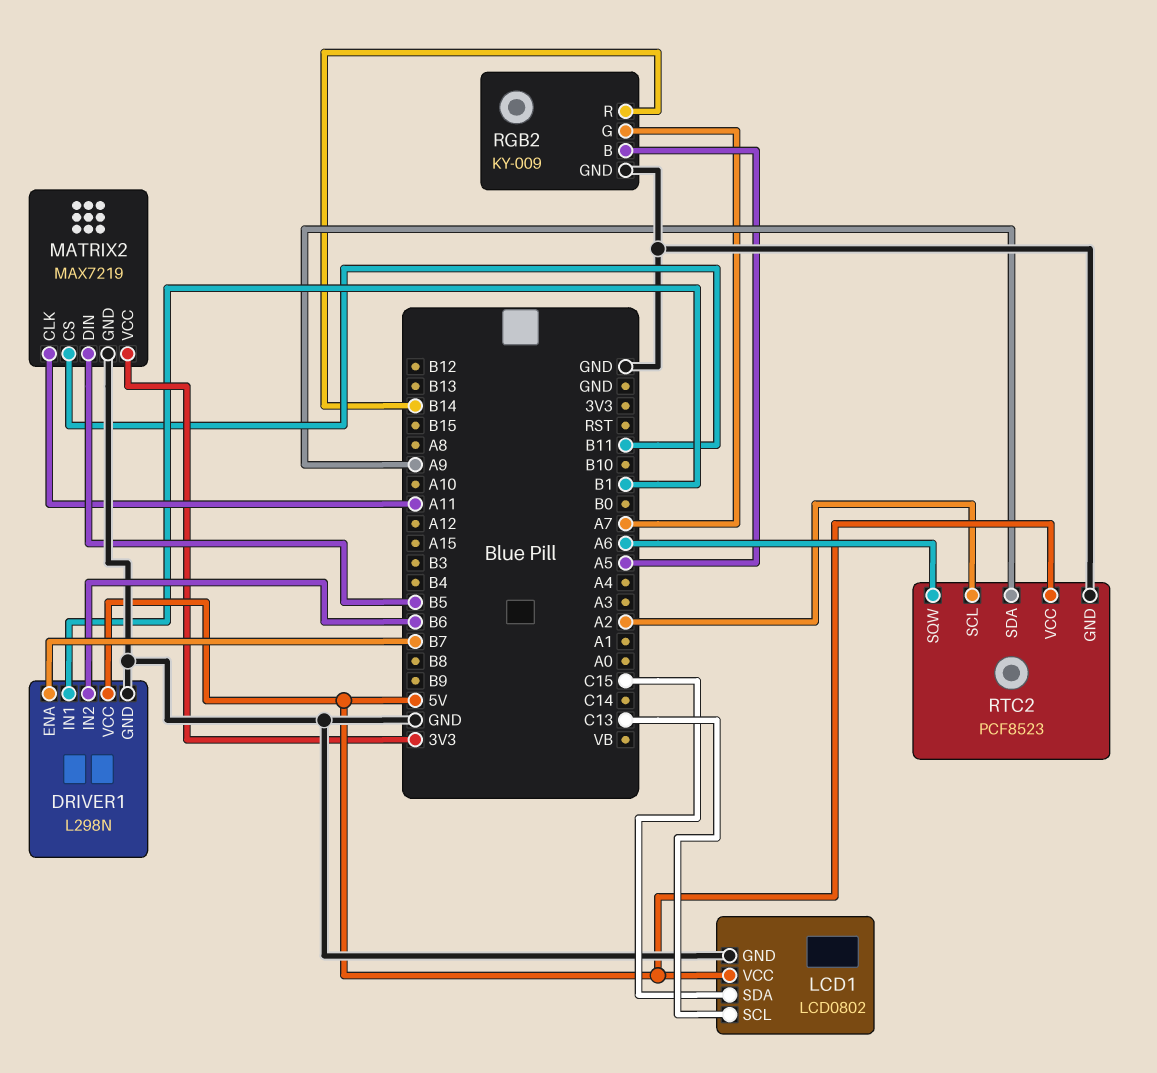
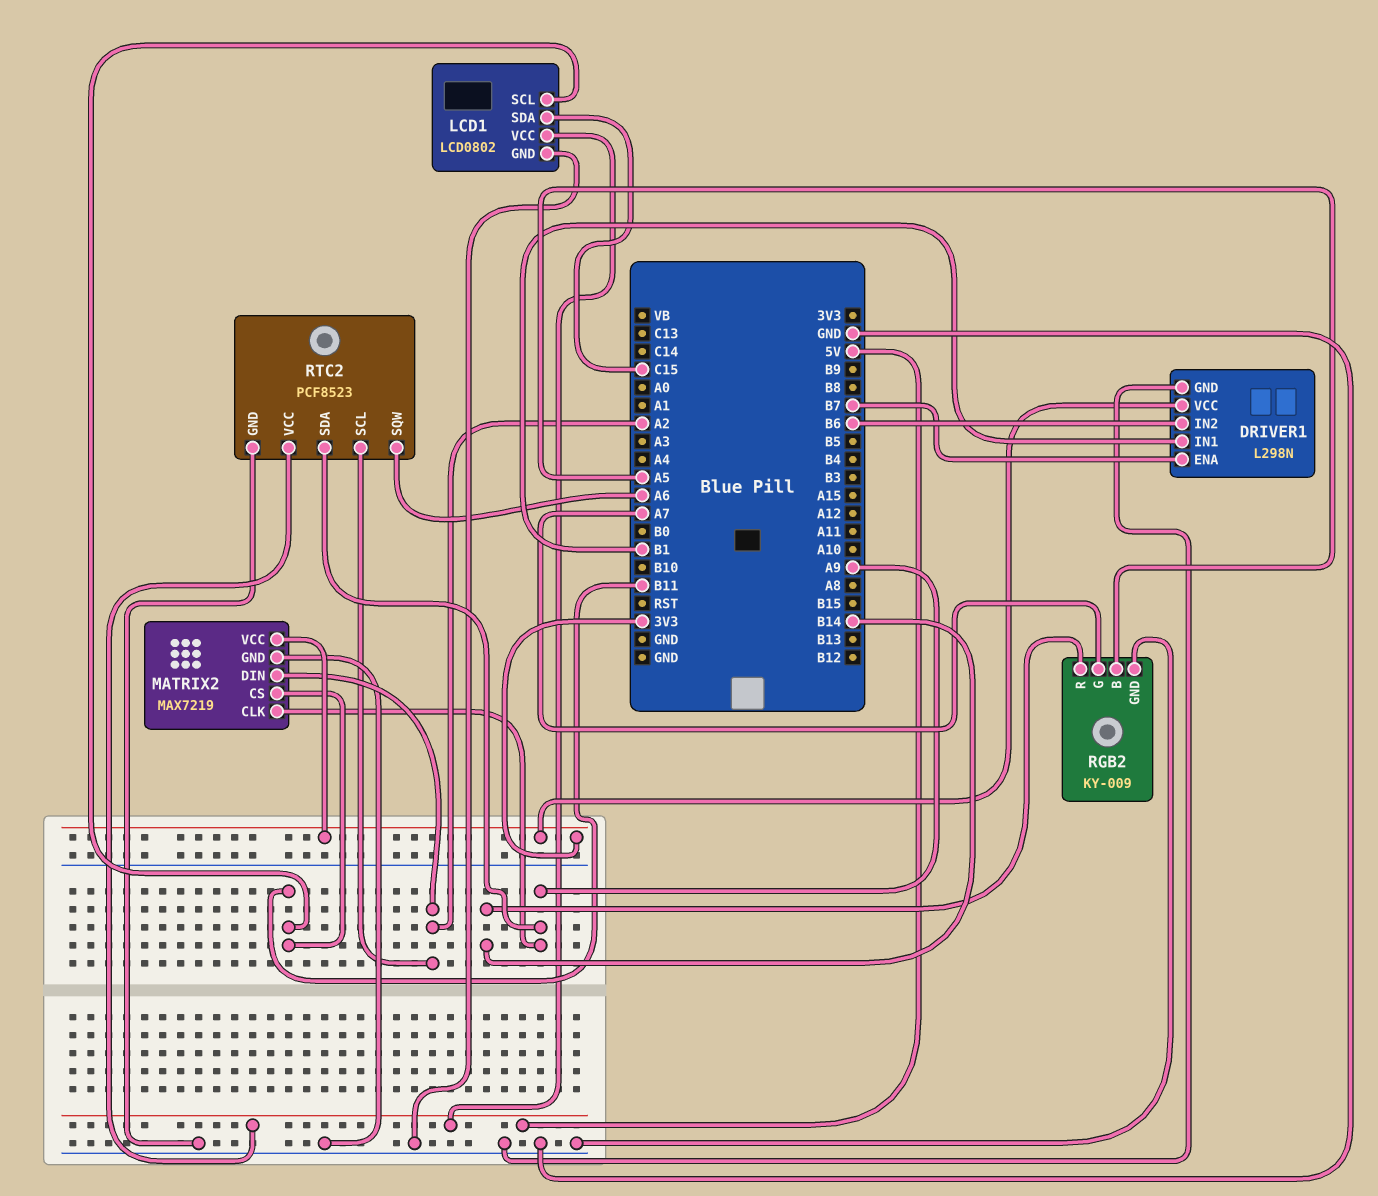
DRIVER1 pin VCC: 5V -> 3V3
LCD1 pin SCL: C13 -> B11
MATRIX2 pin CLK: A11 -> A9
MATRIX2 pin DIN: B5 -> A2

